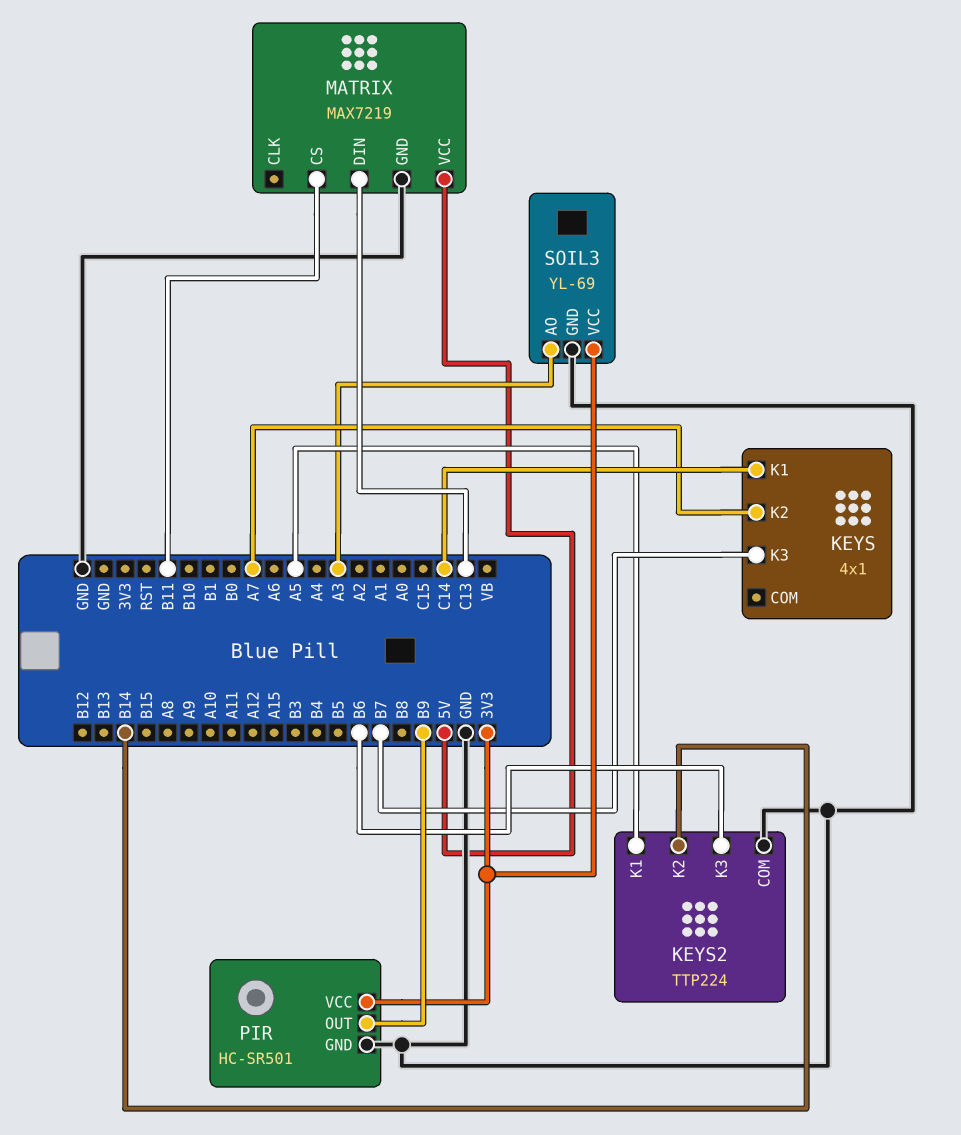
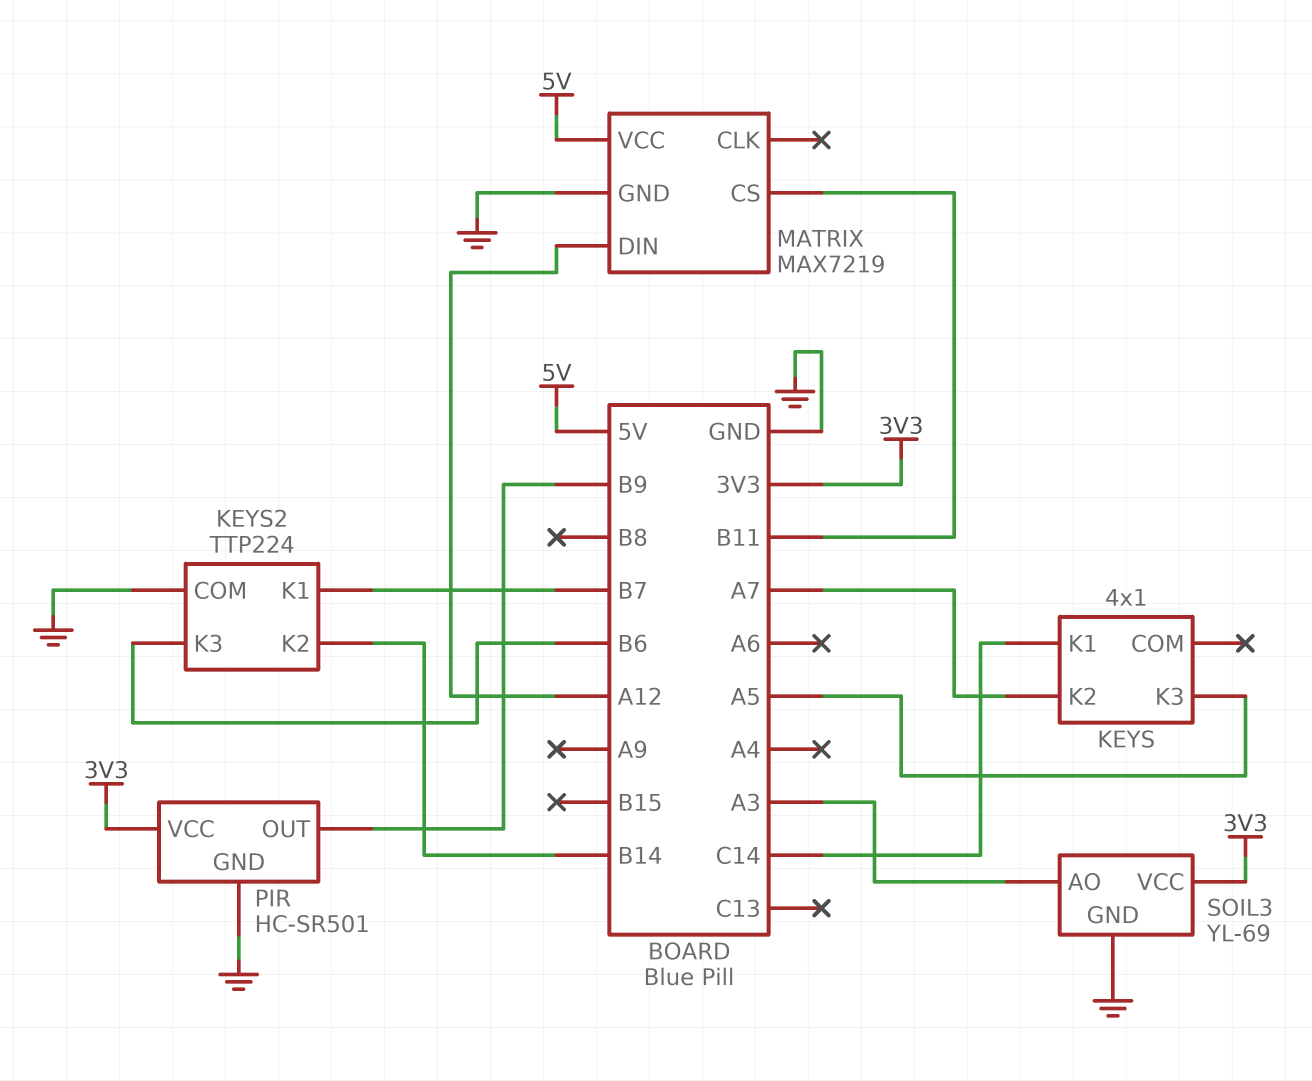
KEYS pin K3: B7 -> A5
KEYS2 pin K1: A5 -> B7
MATRIX pin DIN: C13 -> A12

